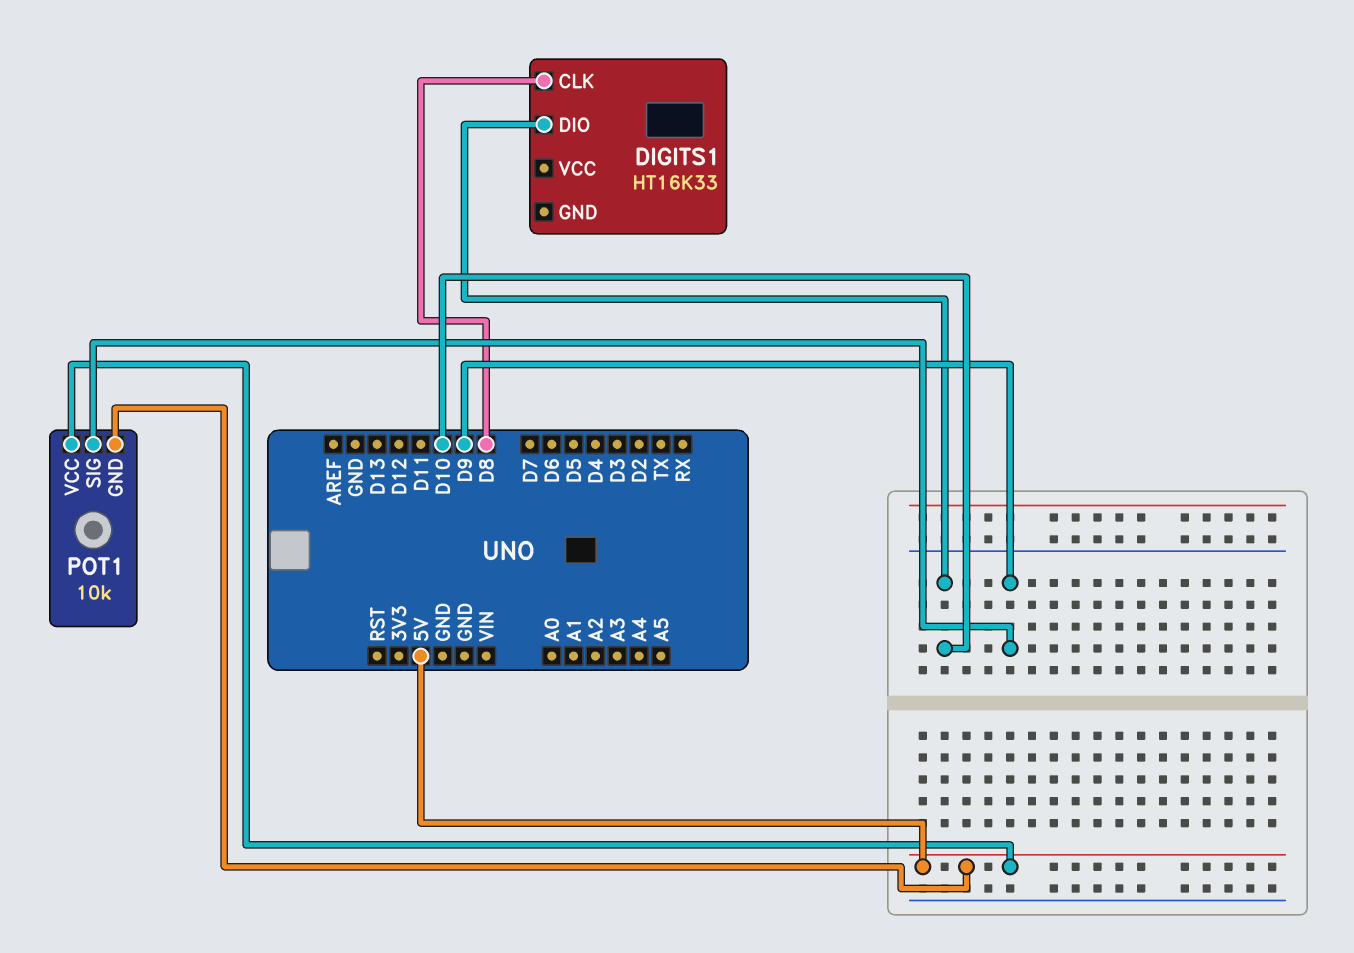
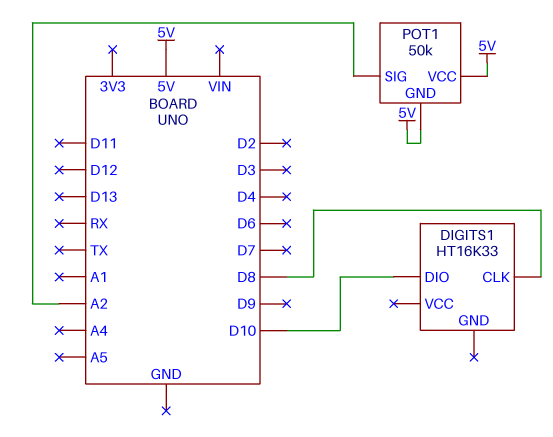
POT1: 10k -> 50k
POT1 pin SIG: D9 -> A2

